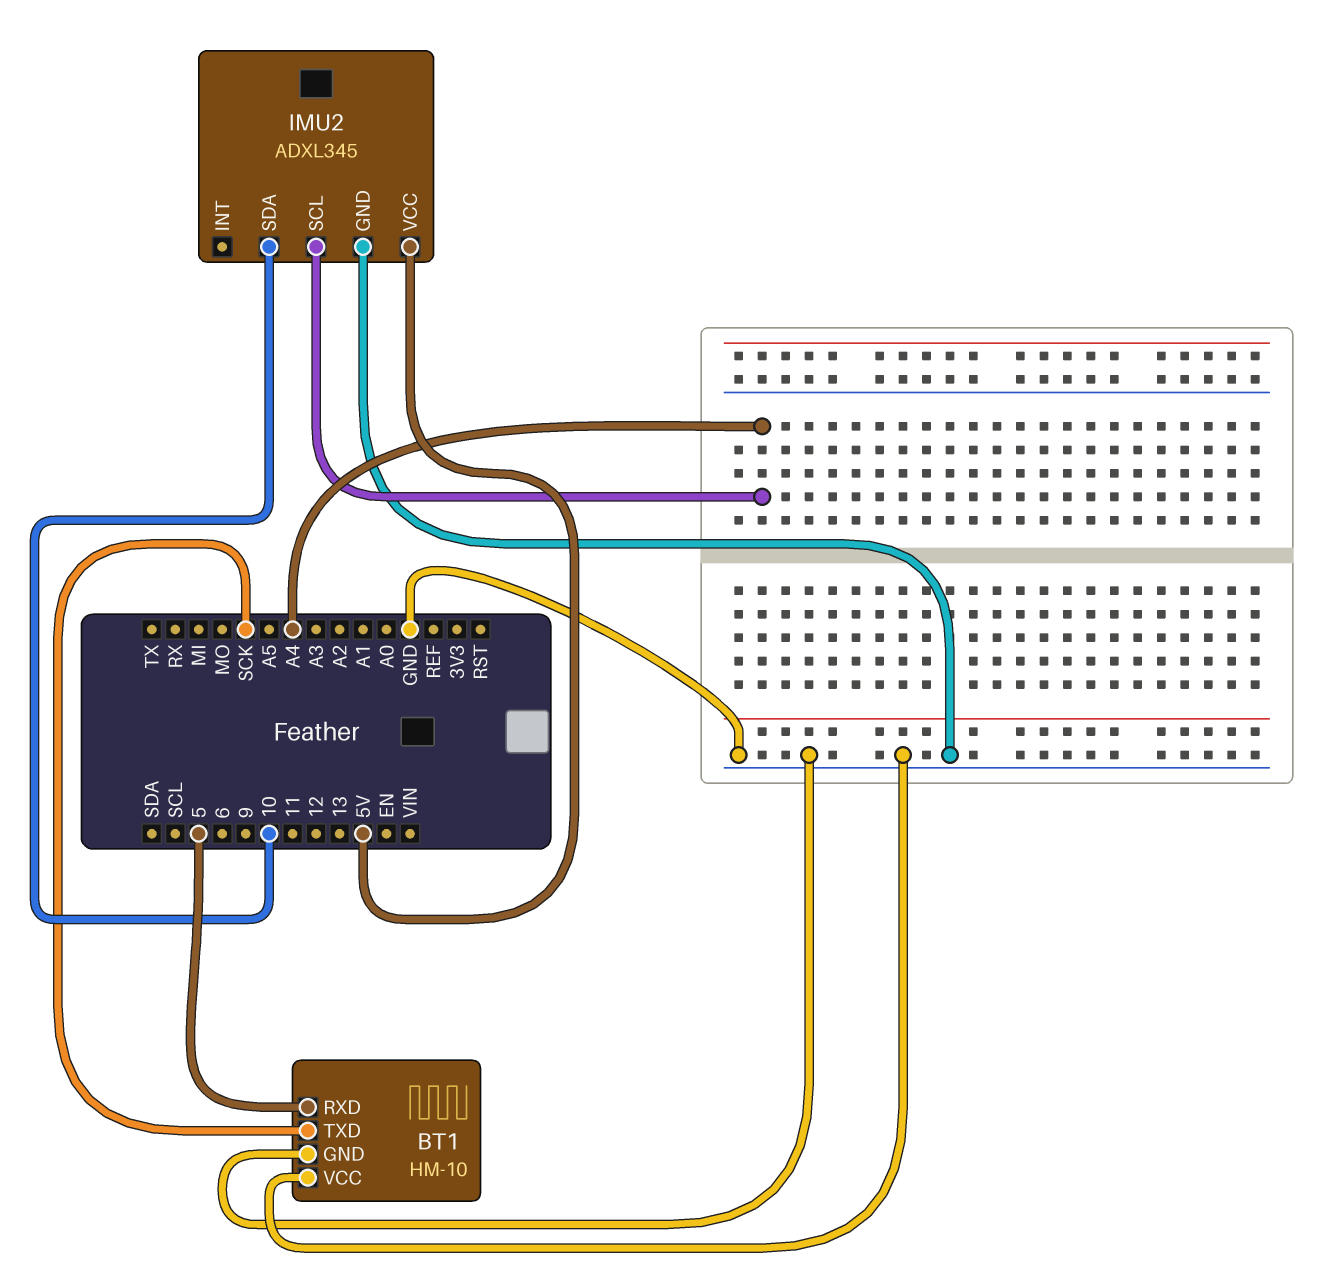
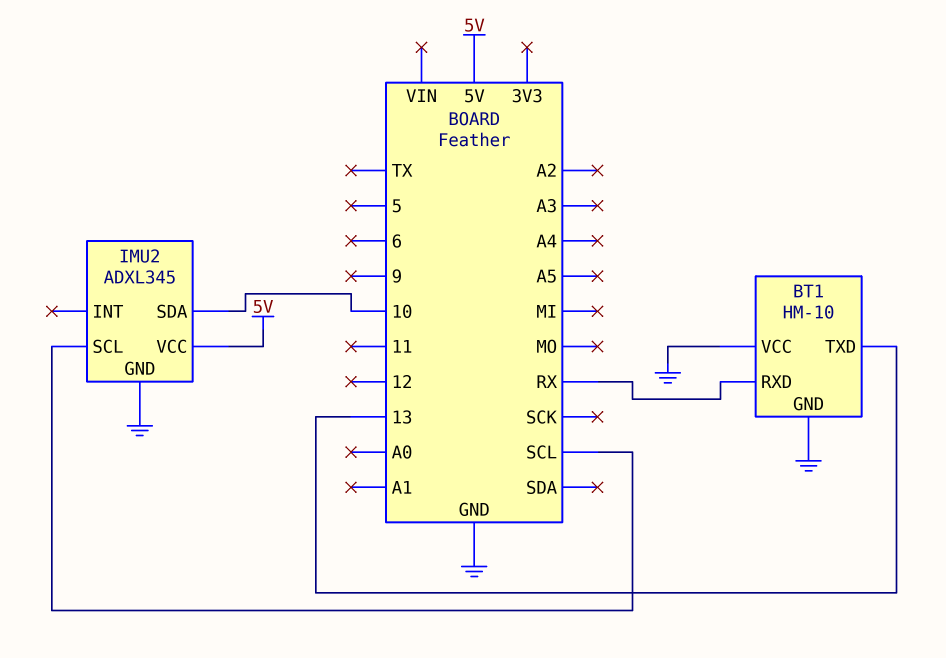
BT1 pin RXD: 5 -> RX
BT1 pin TXD: SCK -> 13
IMU2 pin SCL: A4 -> SCL

